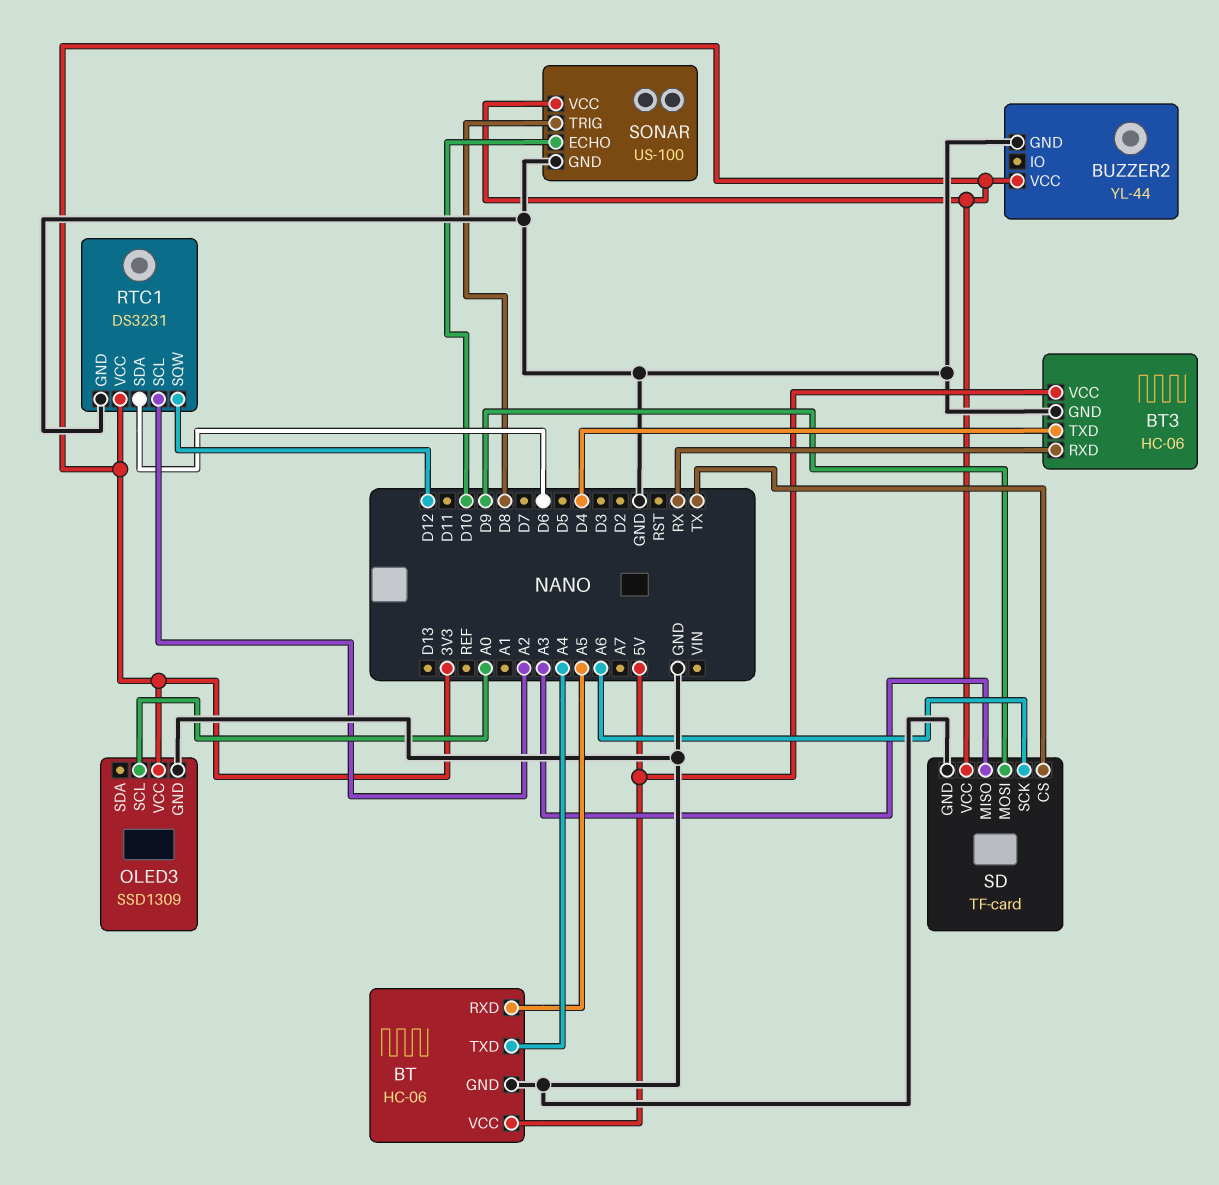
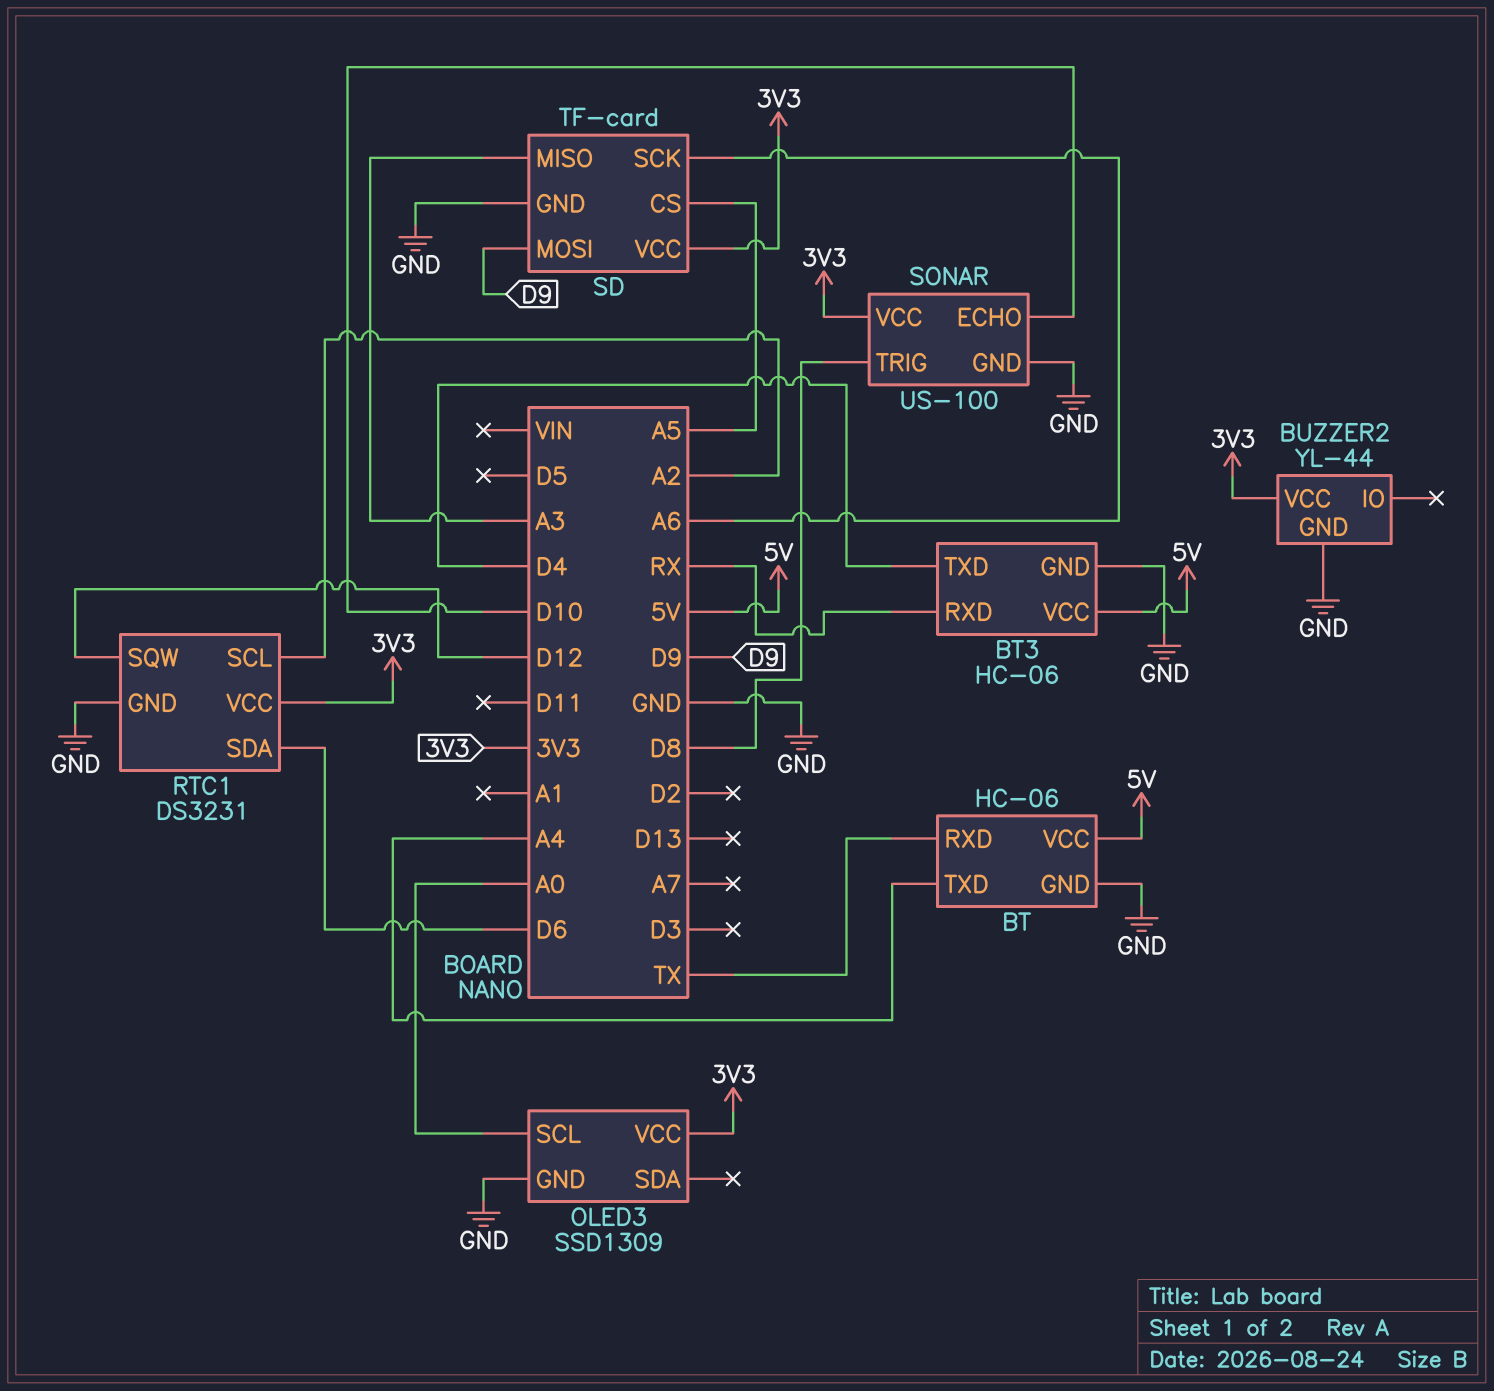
BT pin RXD: A5 -> TX
SD pin CS: TX -> A5

